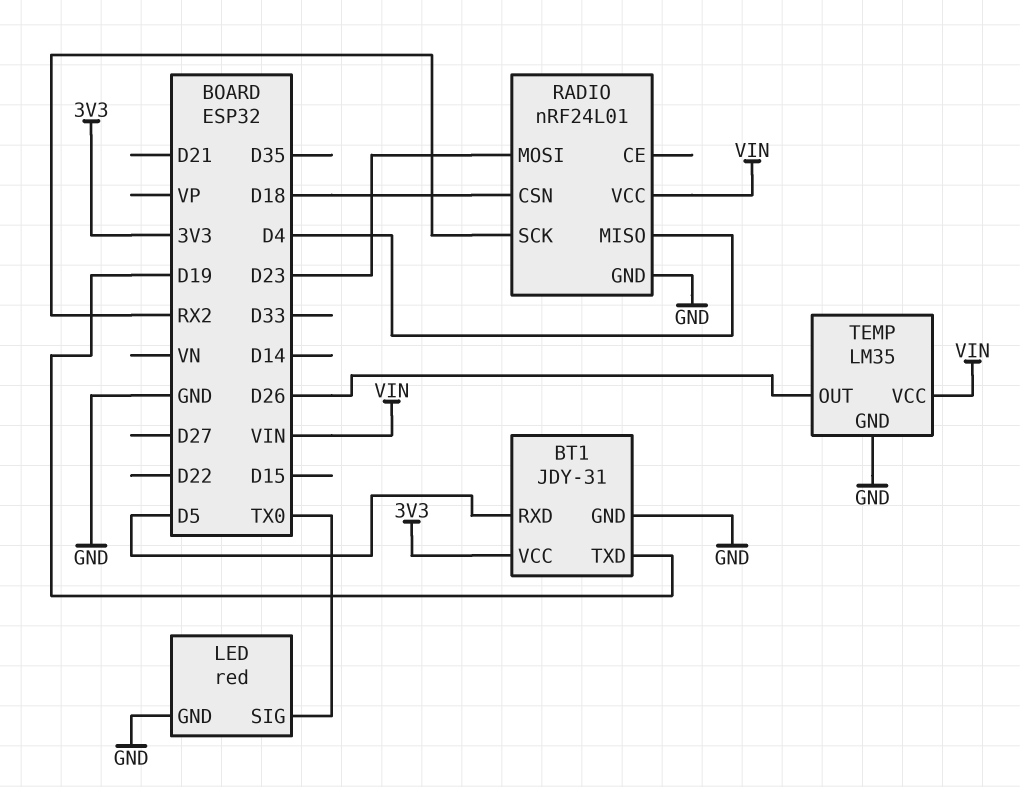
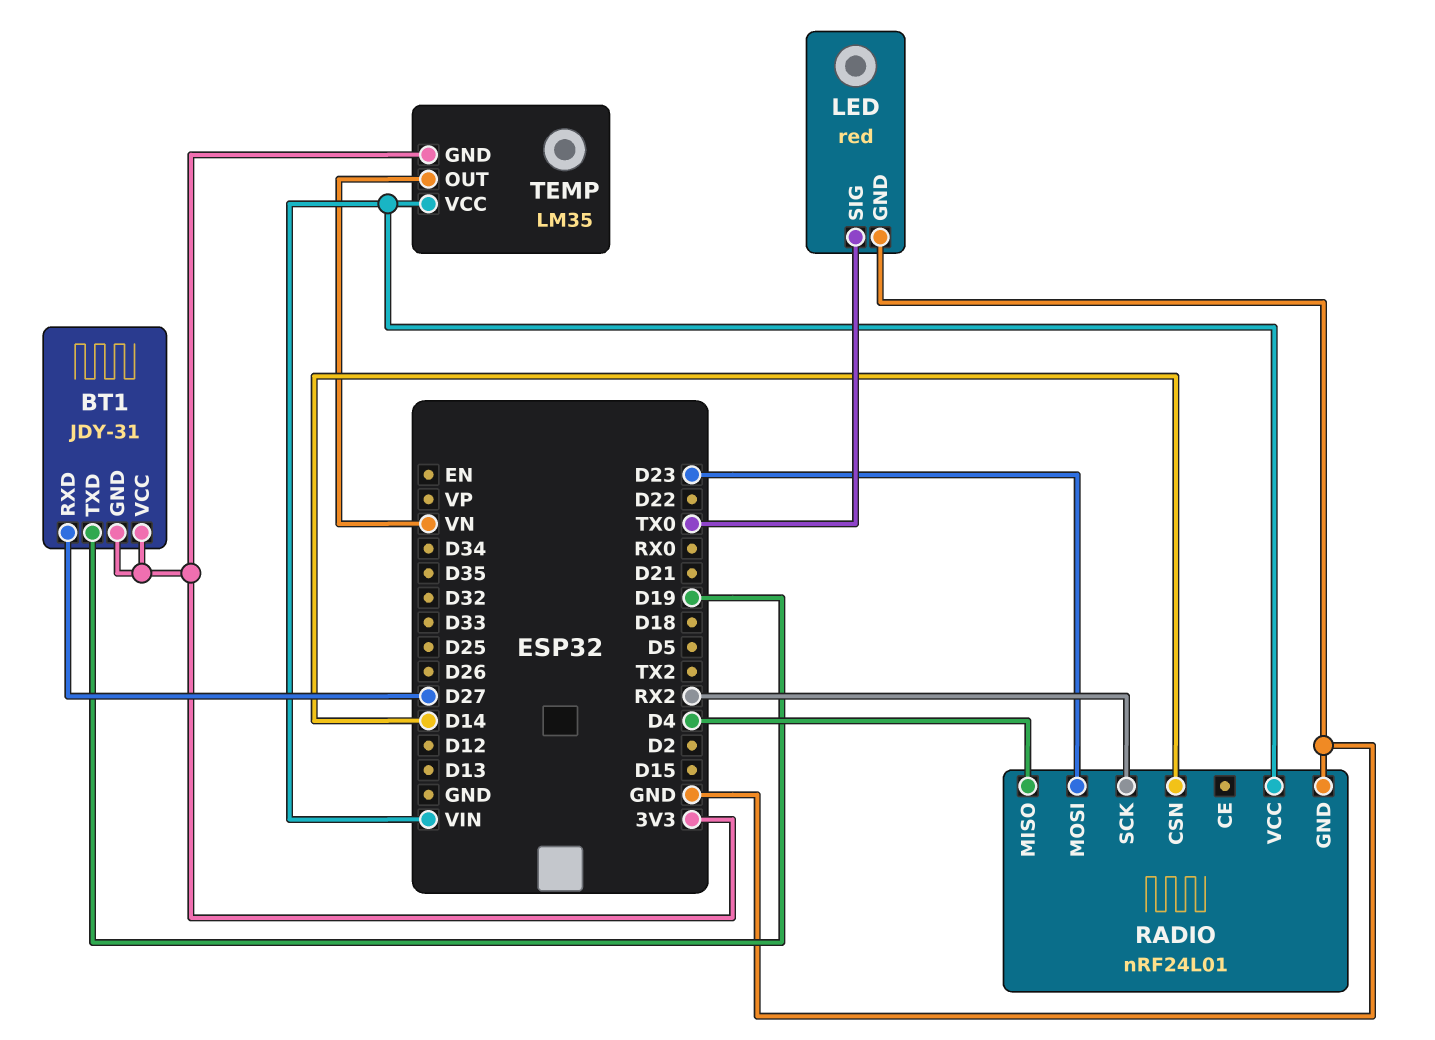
BT1 pin GND: GND -> 3V3
BT1 pin RXD: D5 -> D27
RADIO pin CSN: D18 -> D14
TEMP pin GND: GND -> 3V3
TEMP pin OUT: D26 -> VN

